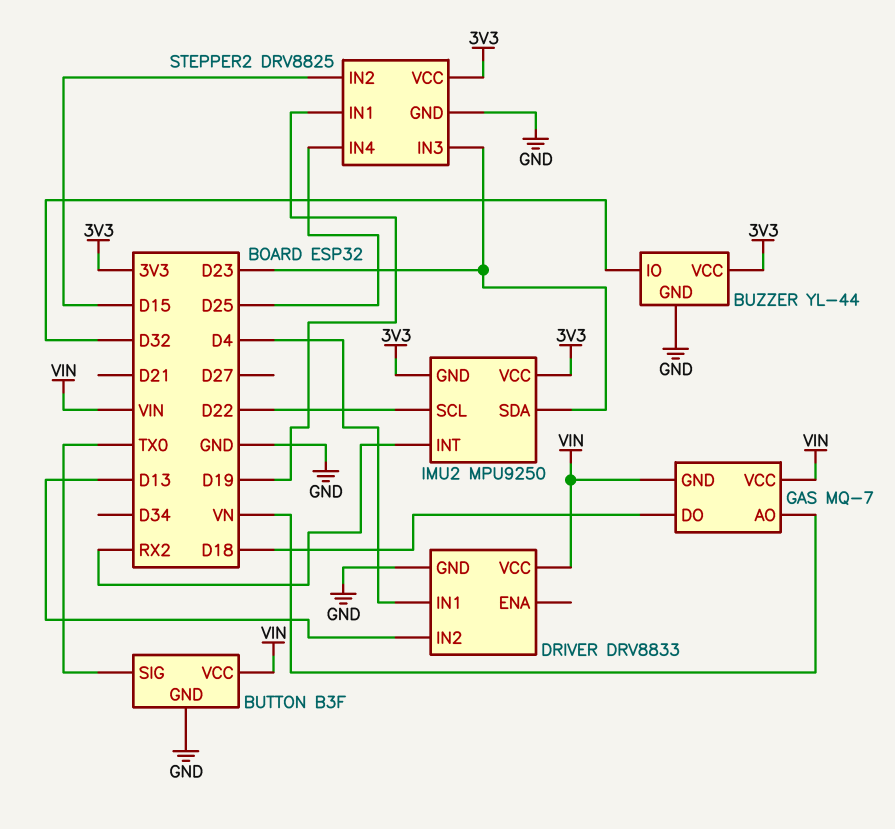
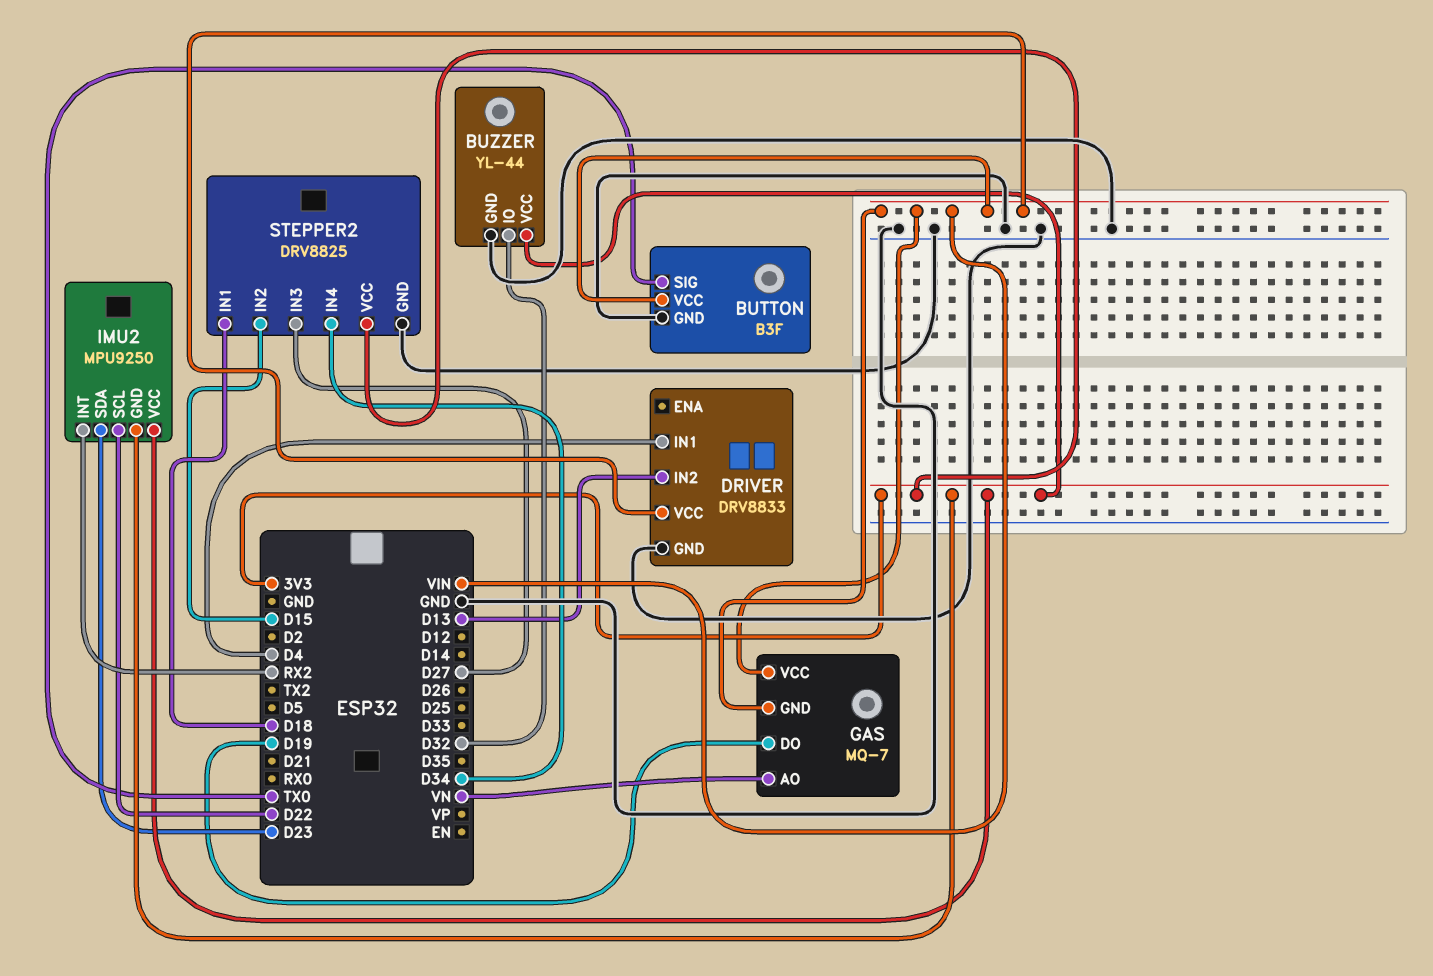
GAS pin DO: D18 -> D19
STEPPER2 pin IN1: D19 -> D18
STEPPER2 pin IN3: D23 -> D27
STEPPER2 pin IN4: D25 -> D34

